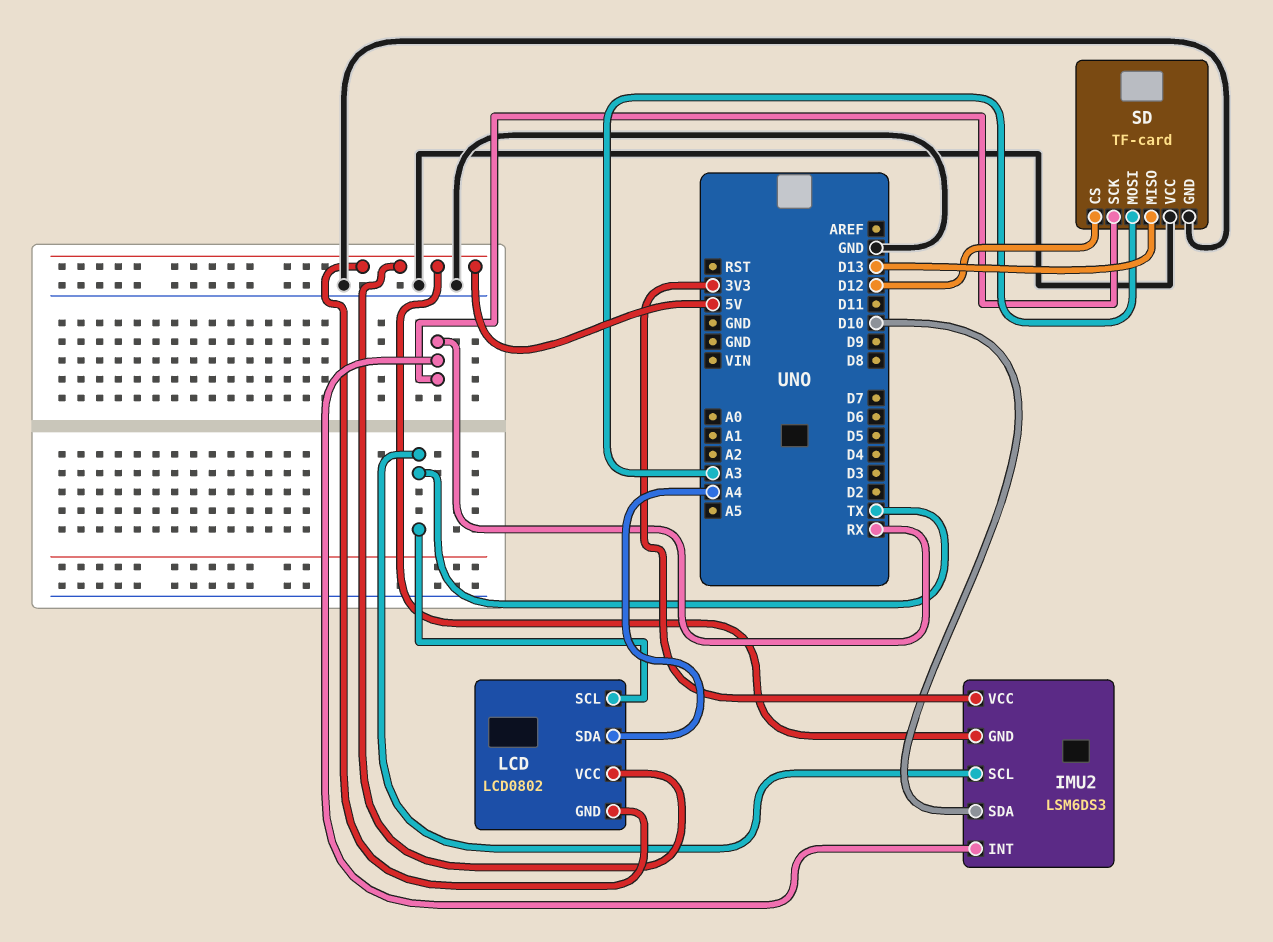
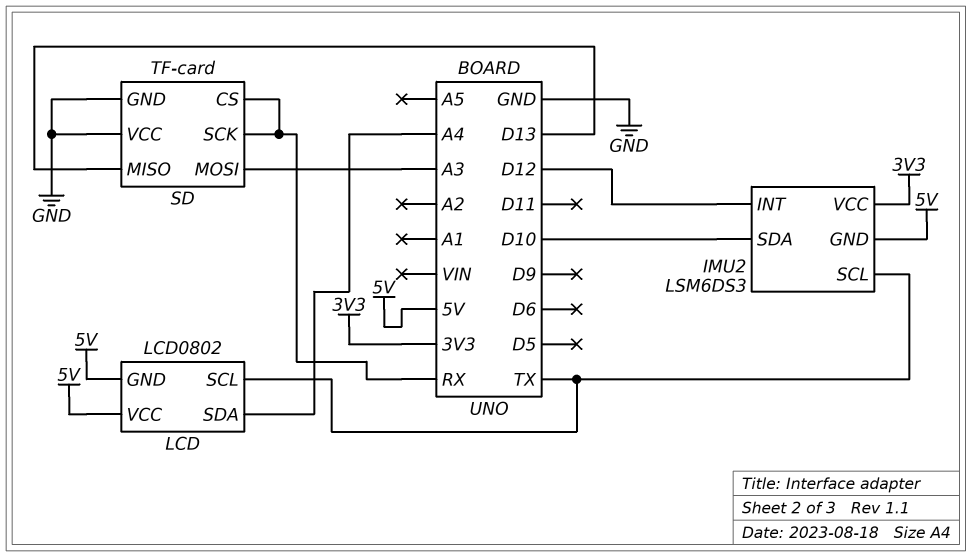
IMU2 pin INT: RX -> D12
SD pin CS: D12 -> RX

